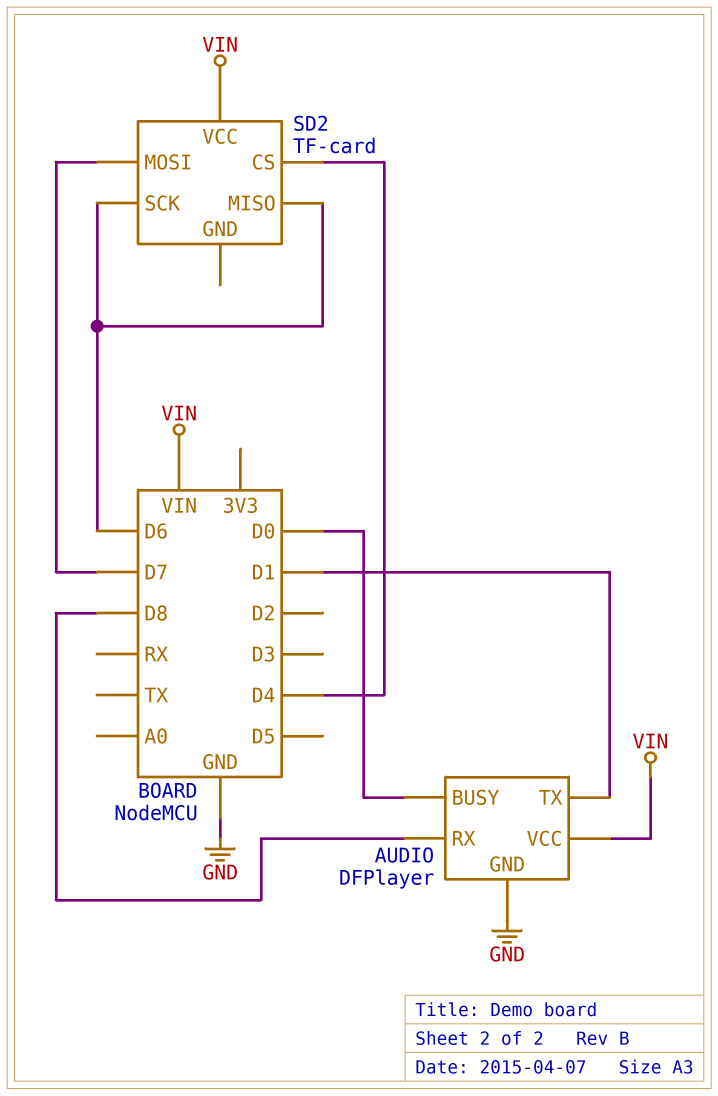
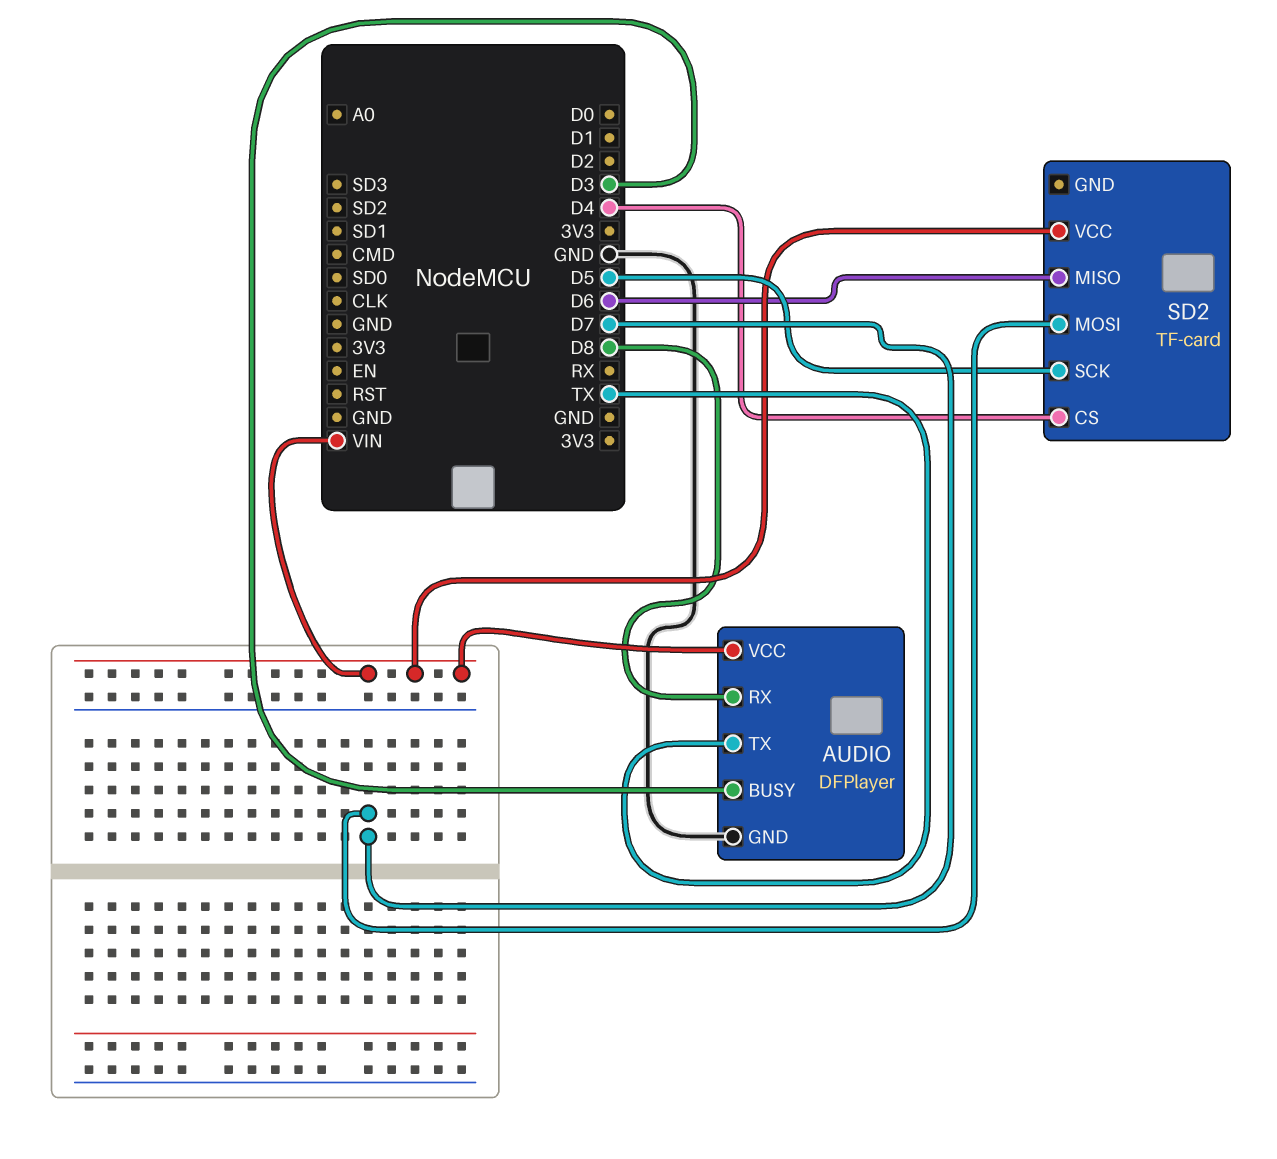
AUDIO pin BUSY: D0 -> D3
AUDIO pin TX: D1 -> TX
SD2 pin SCK: D6 -> D5

